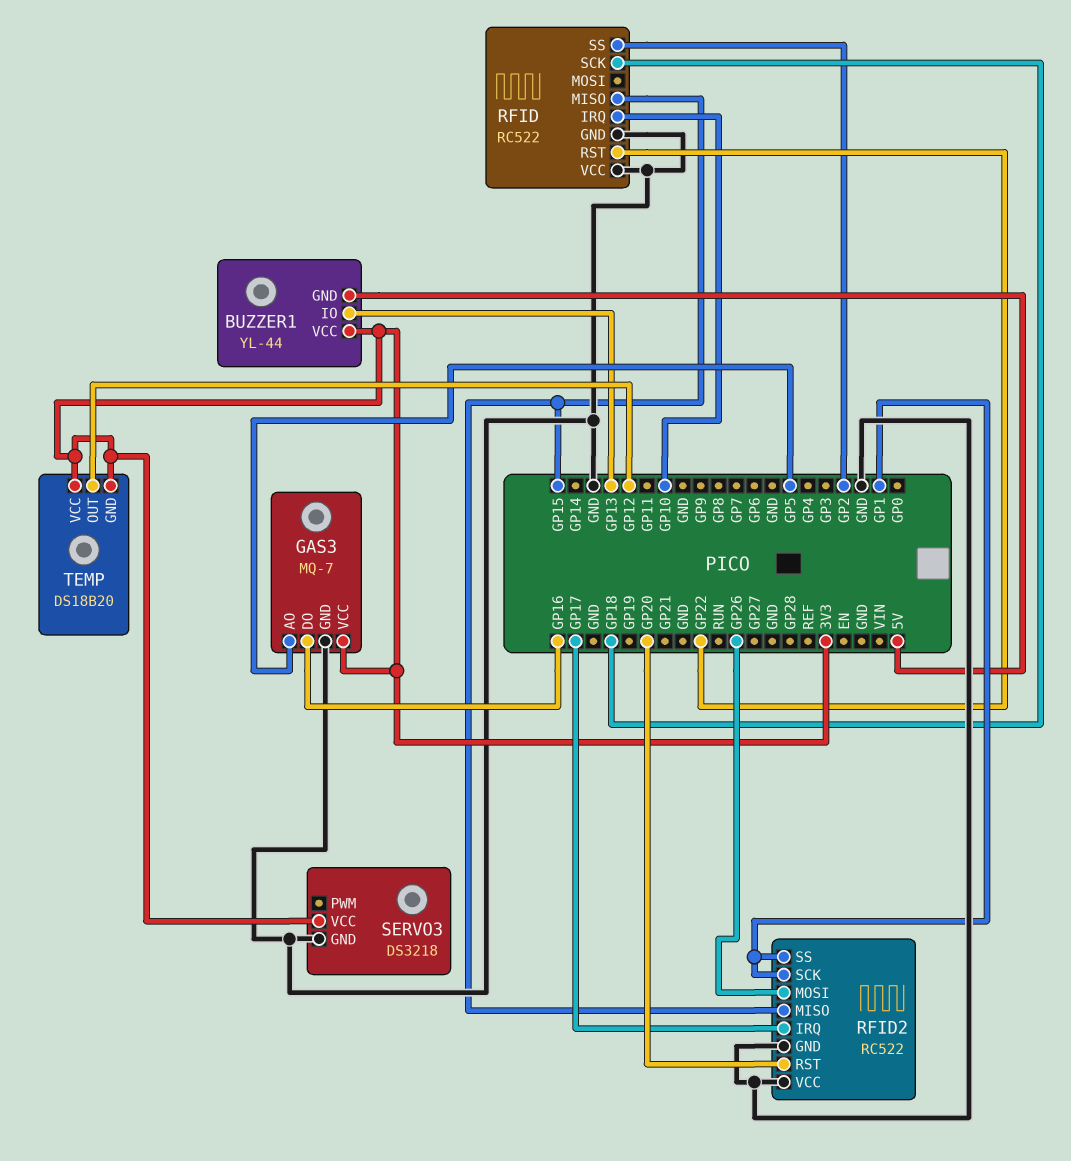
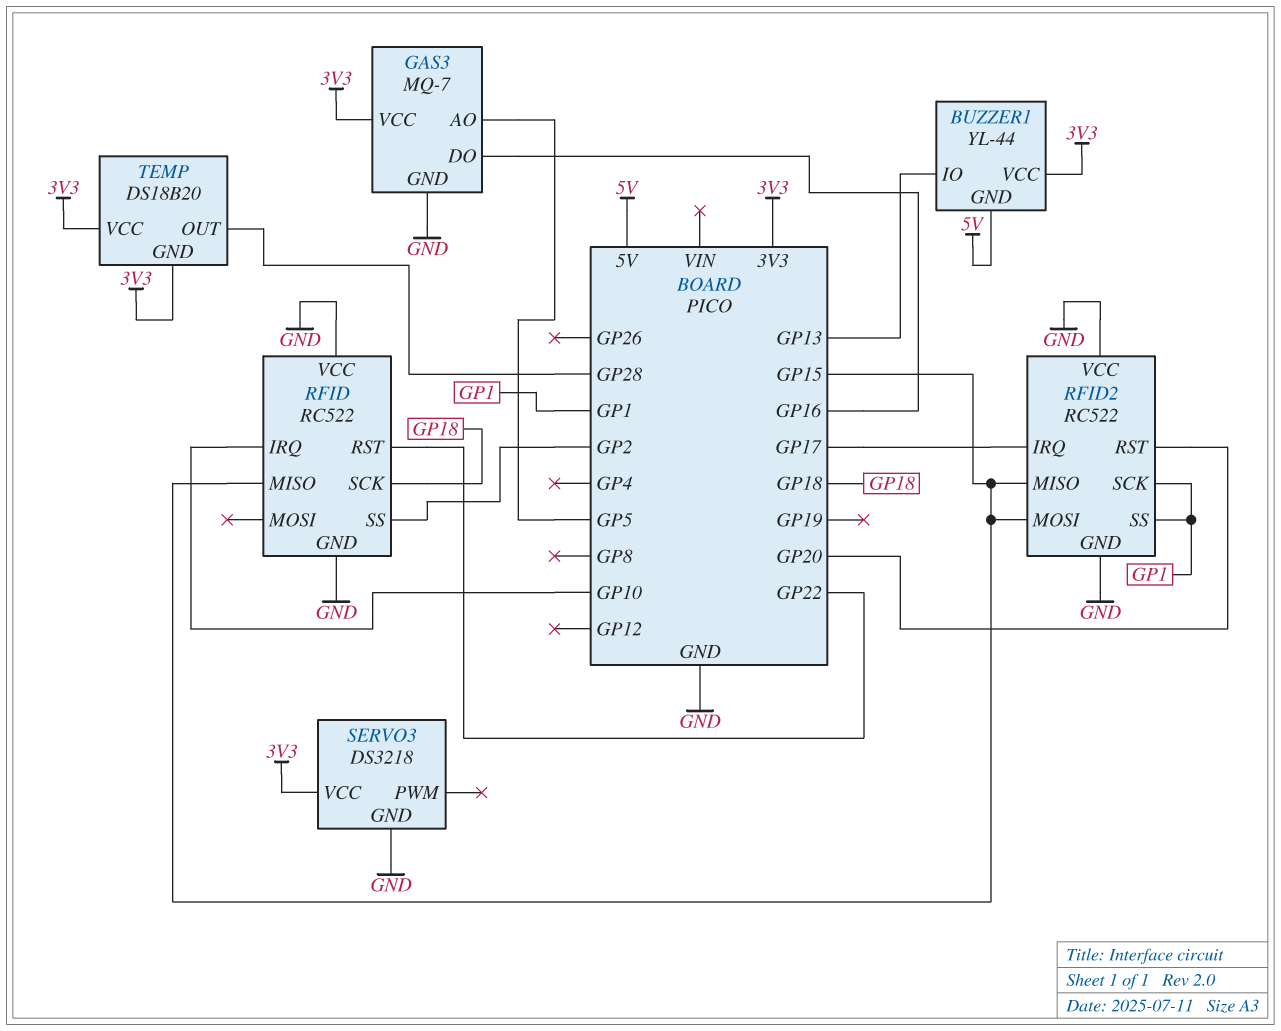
RFID2 pin MOSI: GP26 -> GP15
TEMP pin OUT: GP12 -> GP28

